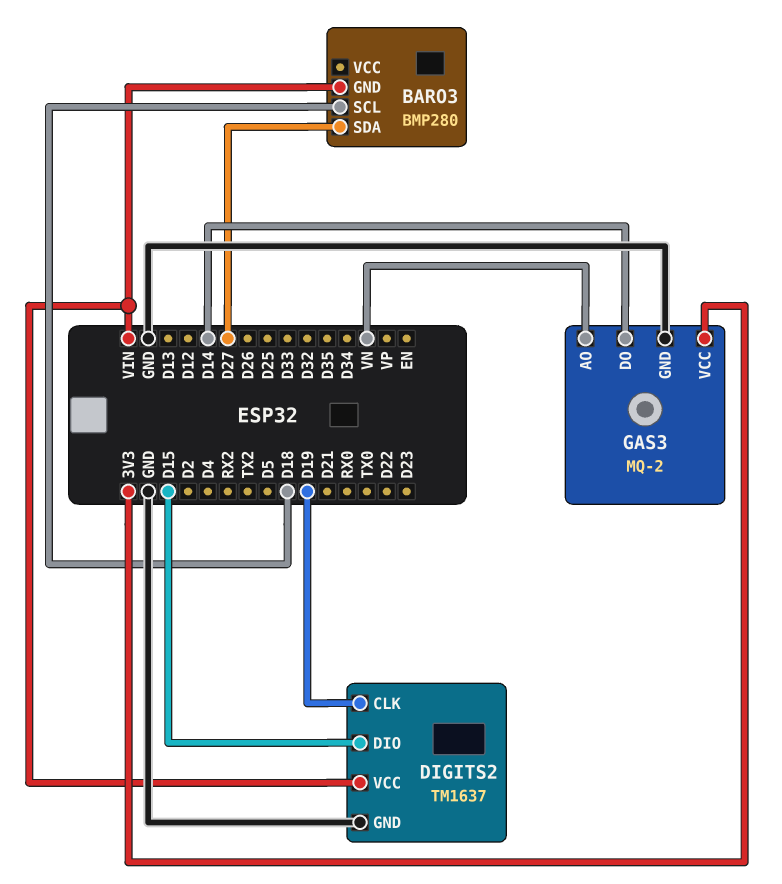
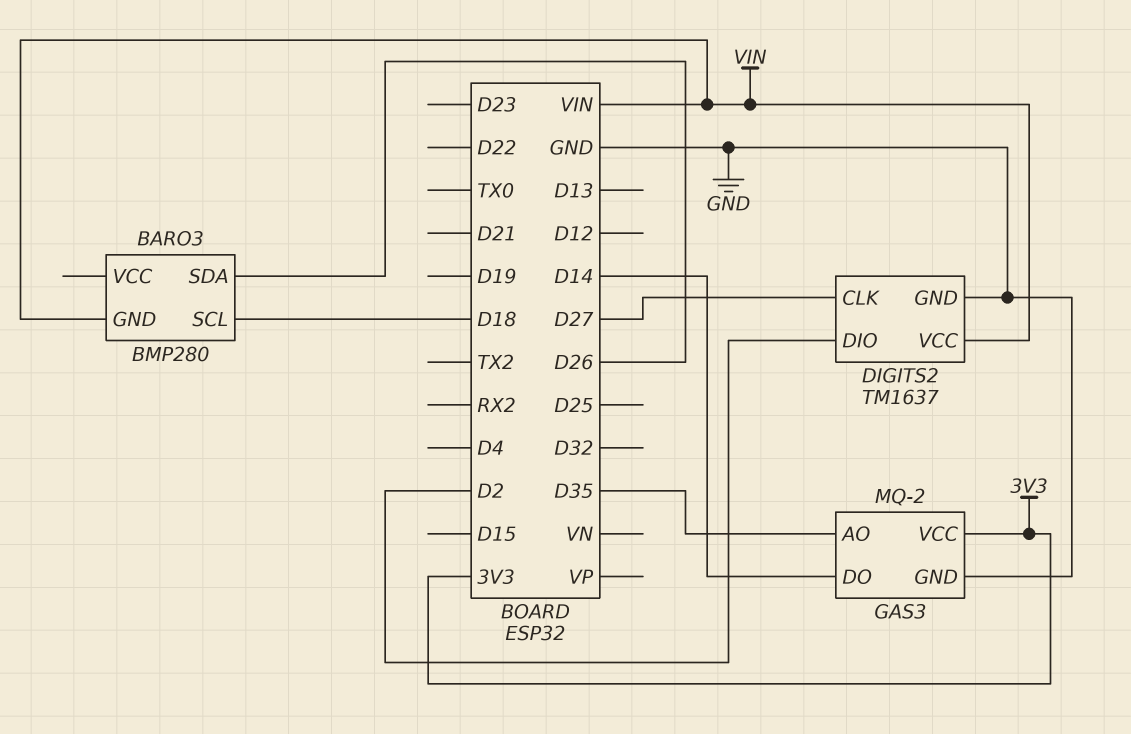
BARO3 pin SDA: D27 -> D26
DIGITS2 pin CLK: D19 -> D27
DIGITS2 pin DIO: D15 -> D2
GAS3 pin AO: VN -> D35

